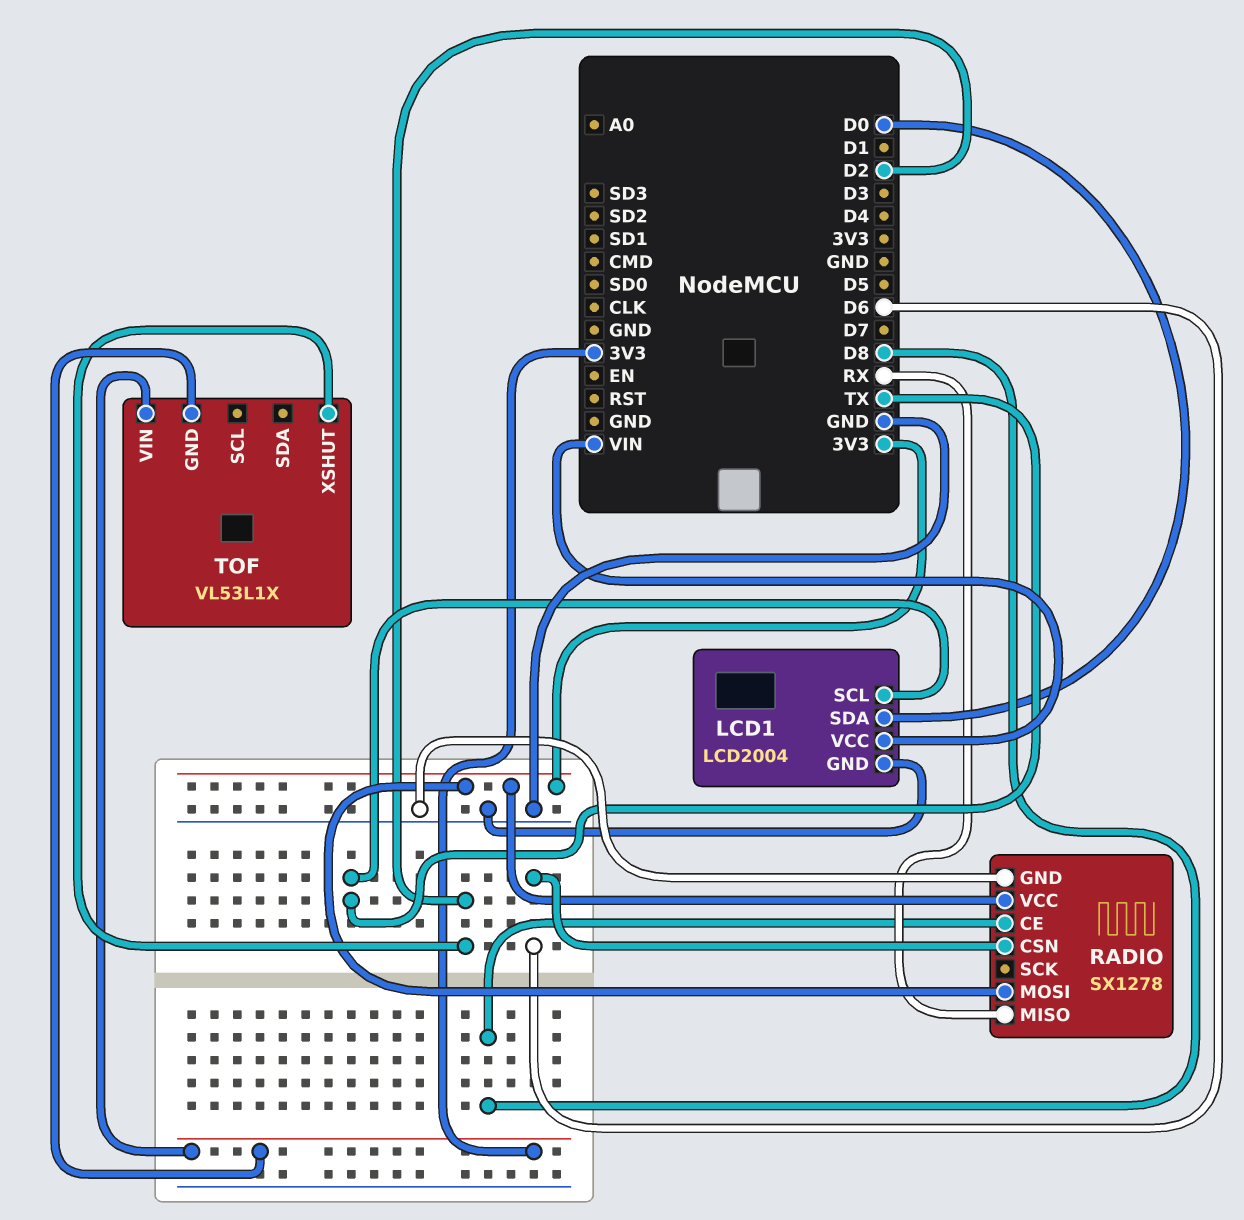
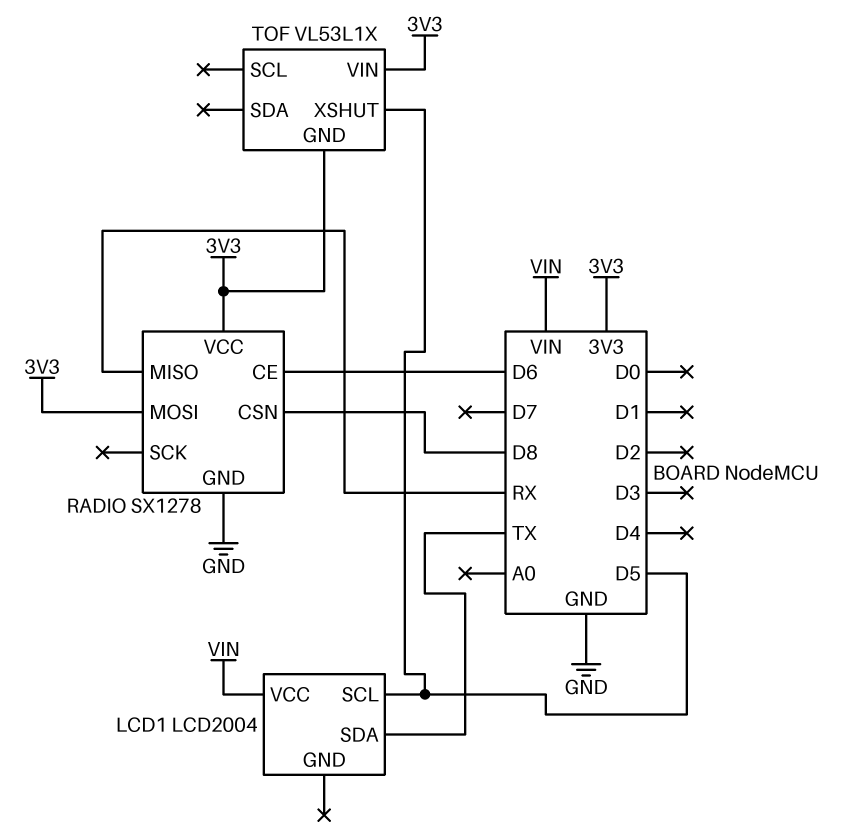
LCD1 pin GND: GND -> none
LCD1 pin SCL: TX -> D5
LCD1 pin SDA: D0 -> TX
RADIO pin CE: D8 -> D6
RADIO pin CSN: D6 -> D8
TOF pin XSHUT: D2 -> D5

